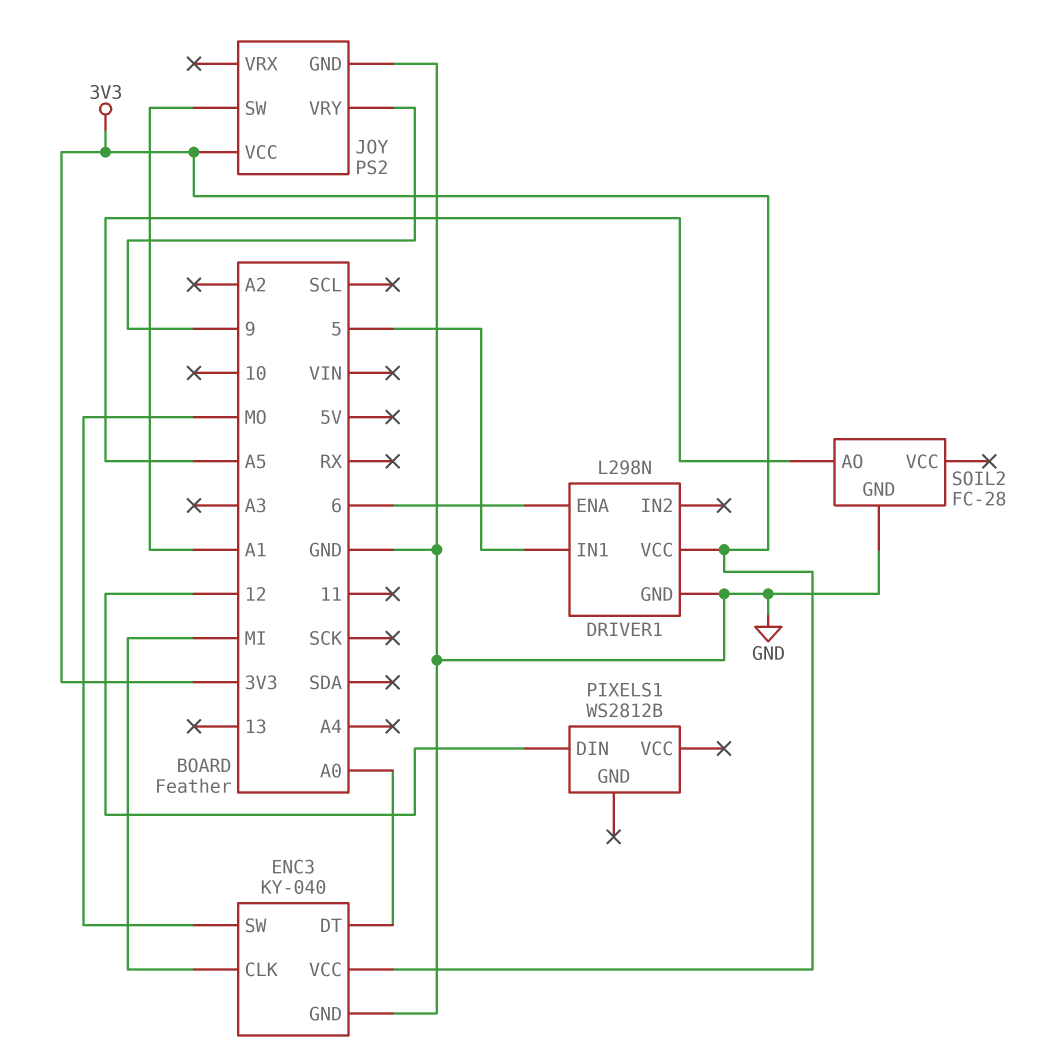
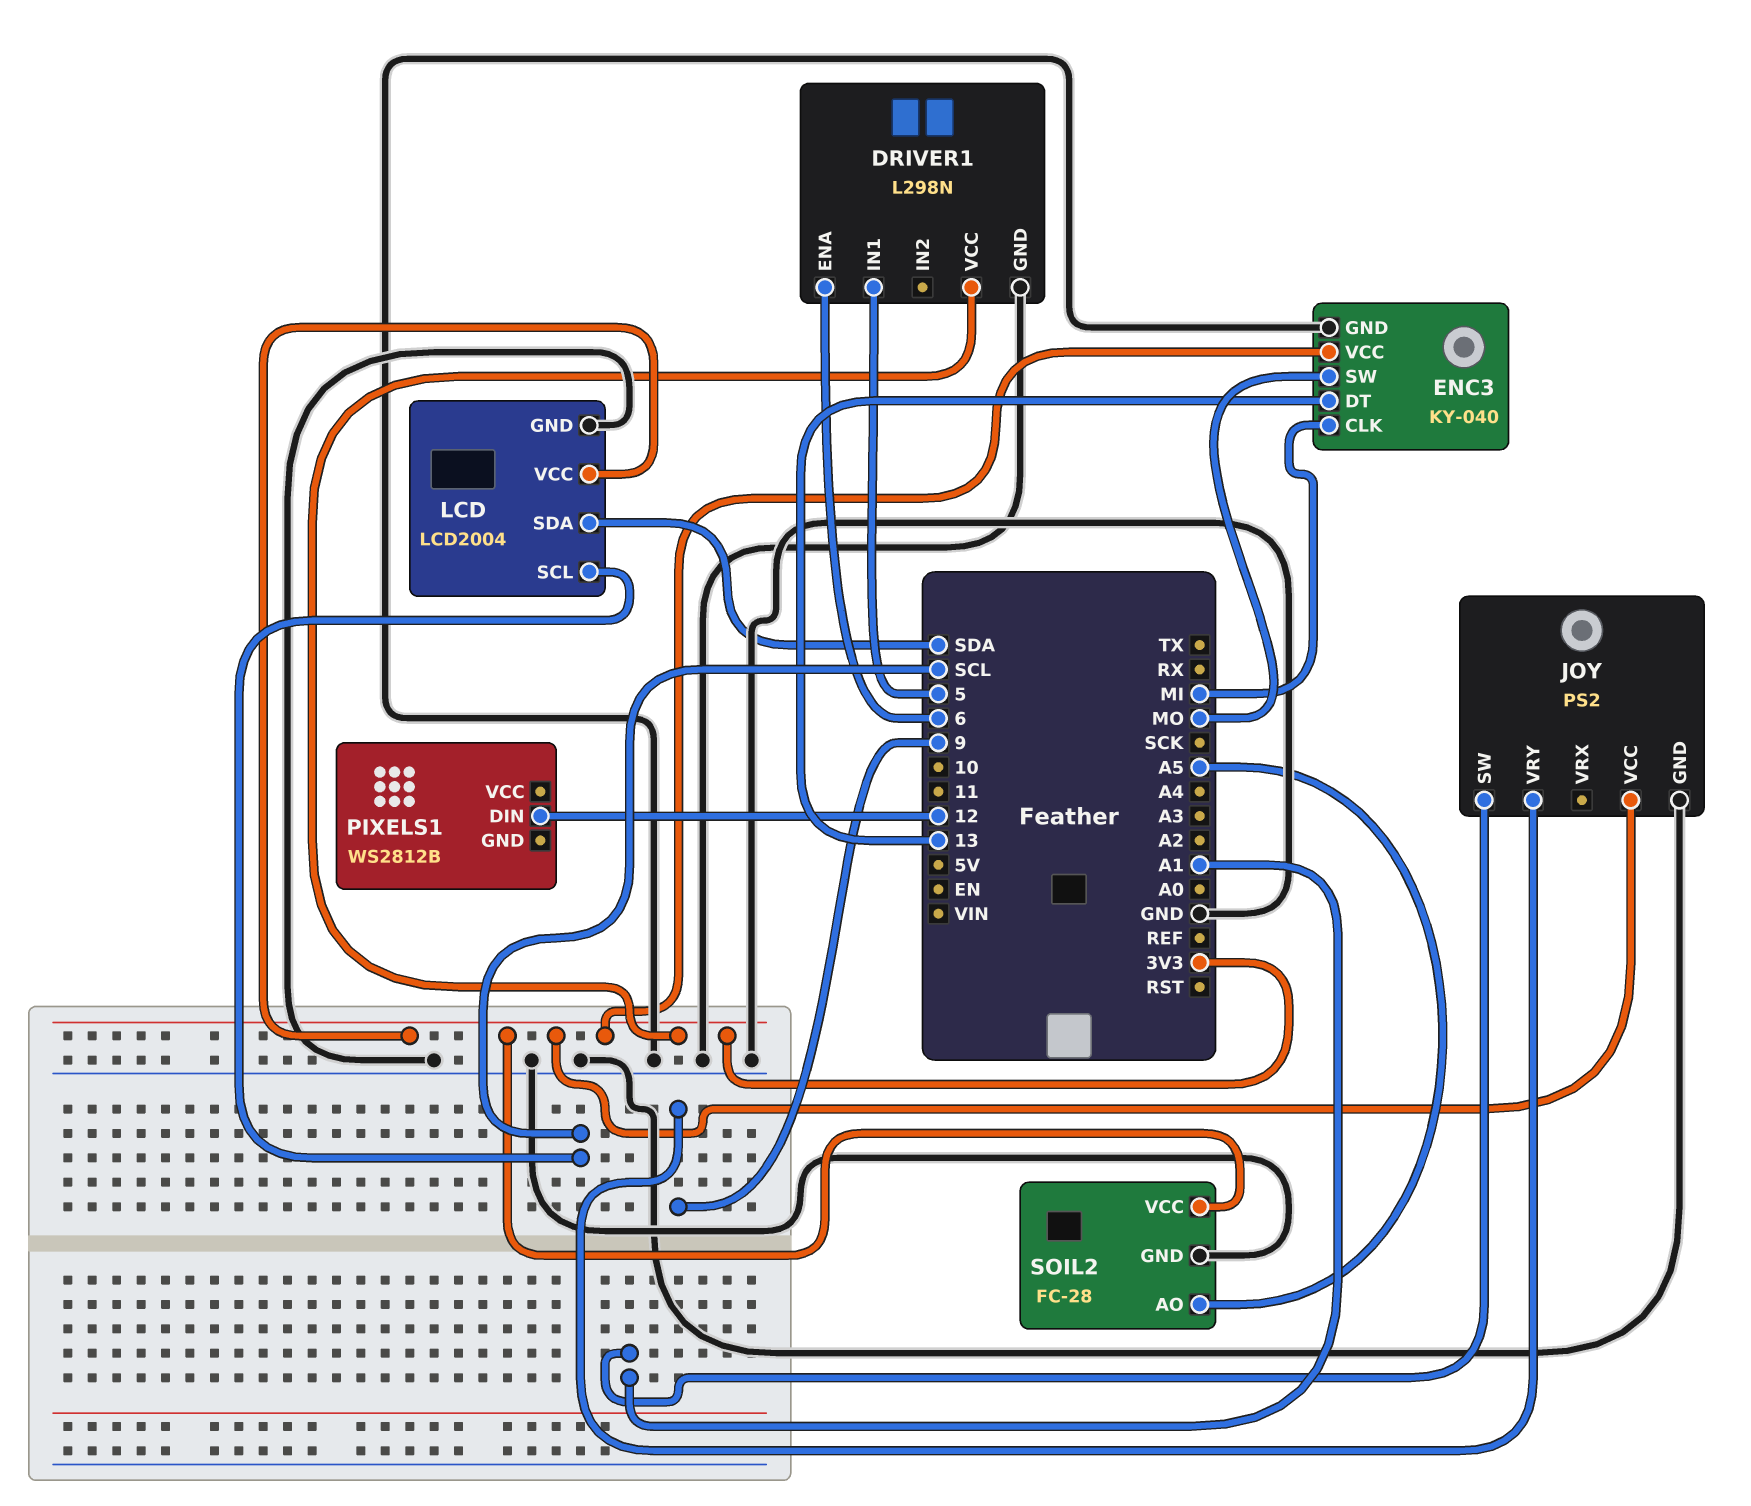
ENC3 pin DT: A0 -> 13
LCD: none -> LCD2004
LCD pin GND: none -> GND
LCD pin SCL: none -> SCL
LCD pin SDA: none -> SDA
LCD pin VCC: none -> 3V3
SOIL2 pin VCC: none -> 3V3

